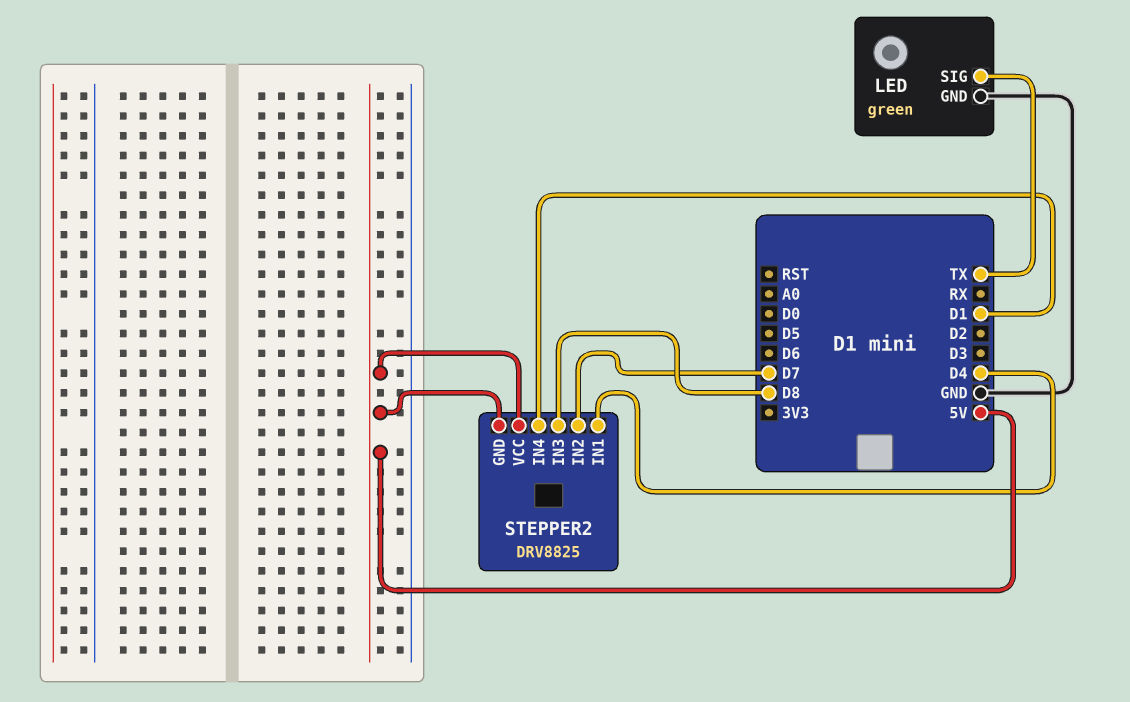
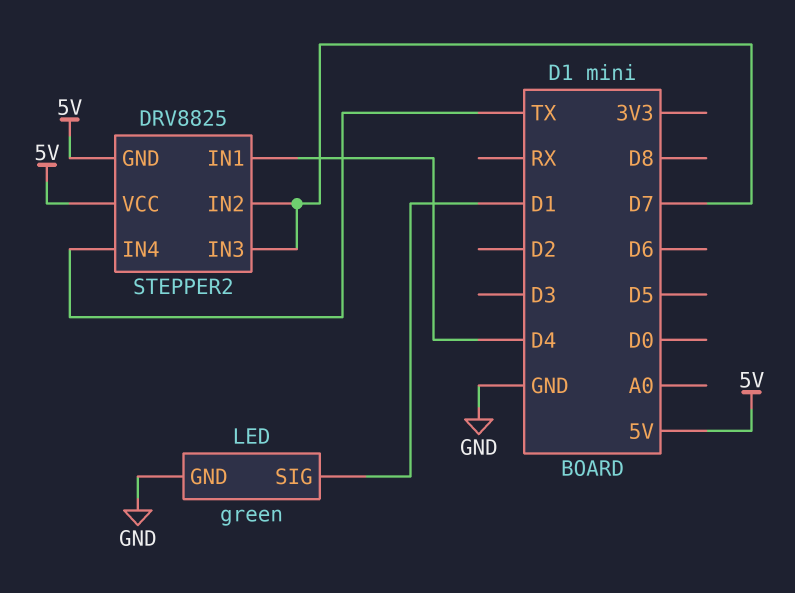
LED pin SIG: TX -> D1
STEPPER2 pin IN3: D8 -> D7
STEPPER2 pin IN4: D1 -> TX

